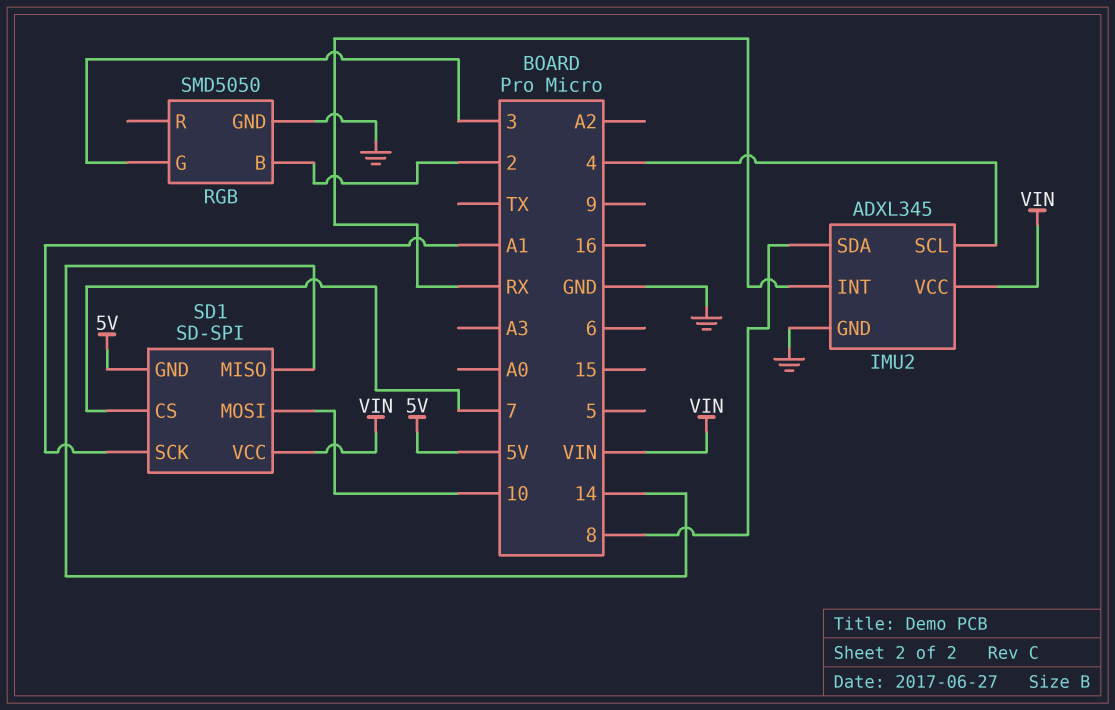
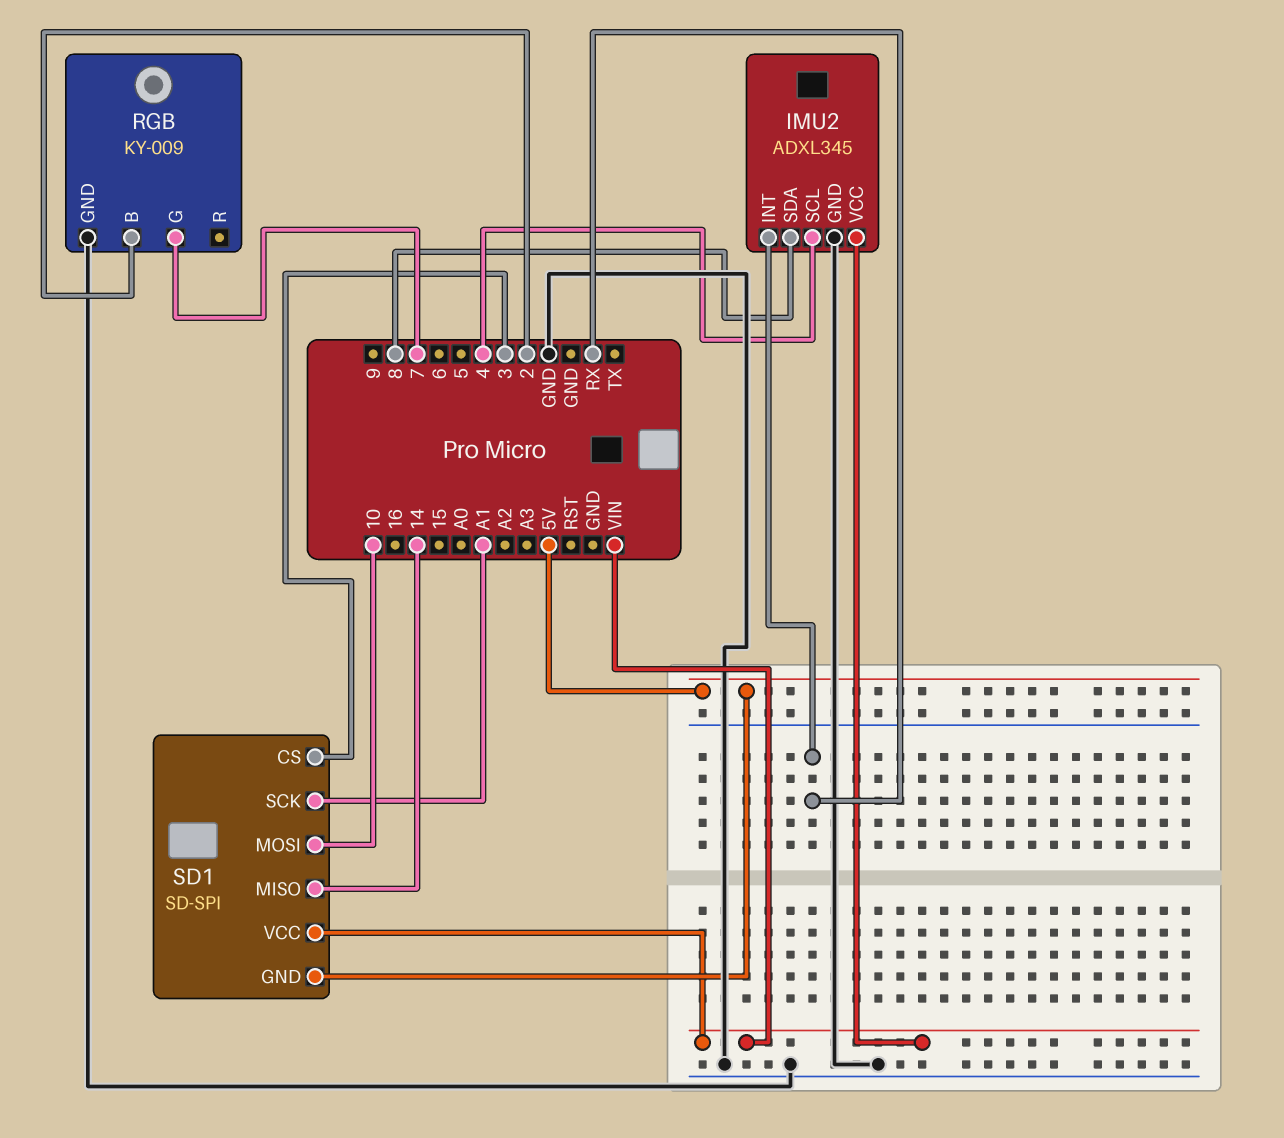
RGB: SMD5050 -> KY-009
RGB pin G: 3 -> 7
SD1 pin CS: 7 -> 3

